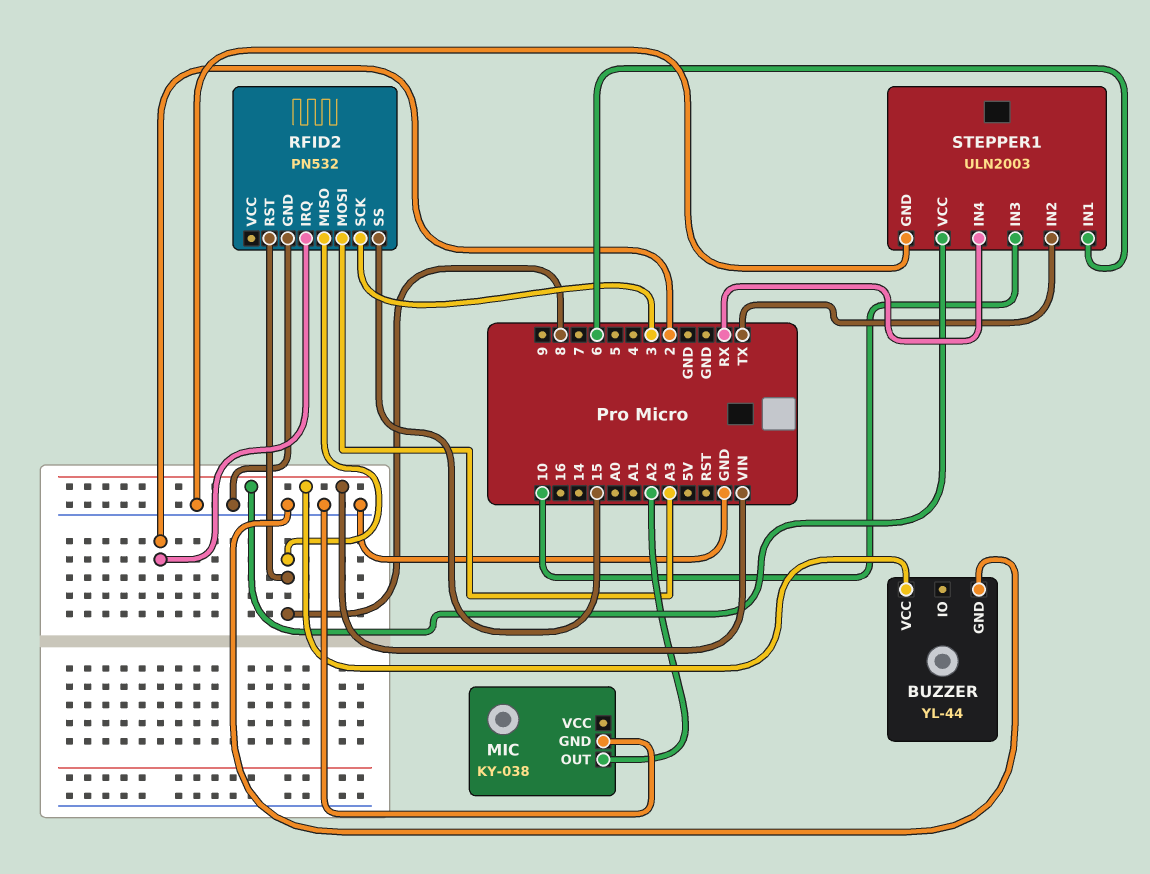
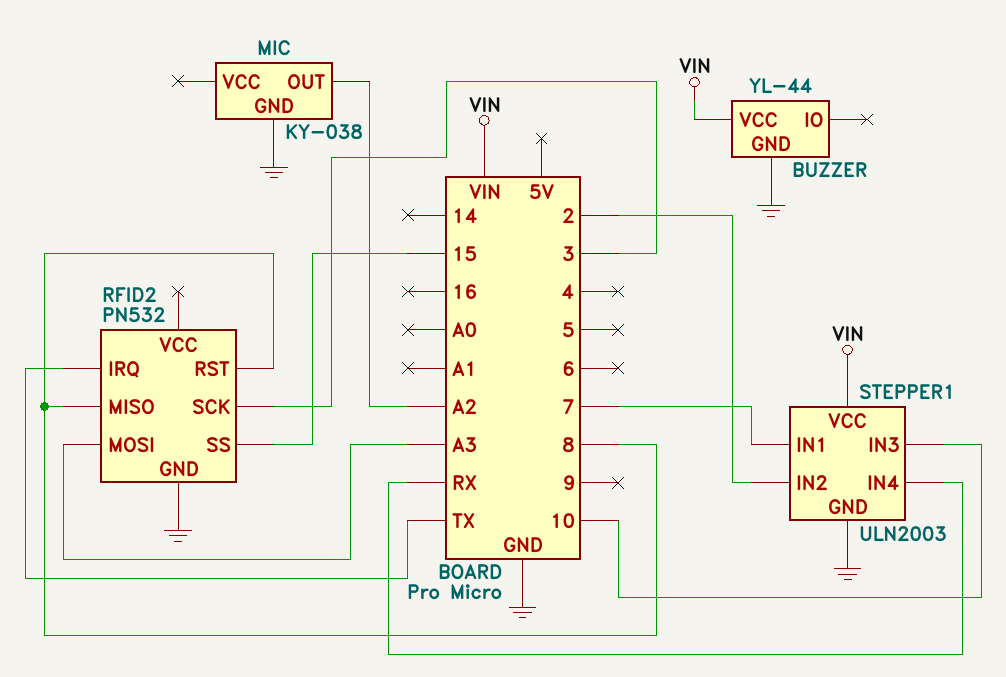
RFID2 pin IRQ: 2 -> TX
STEPPER1 pin IN1: 6 -> 7
STEPPER1 pin IN2: TX -> 2

